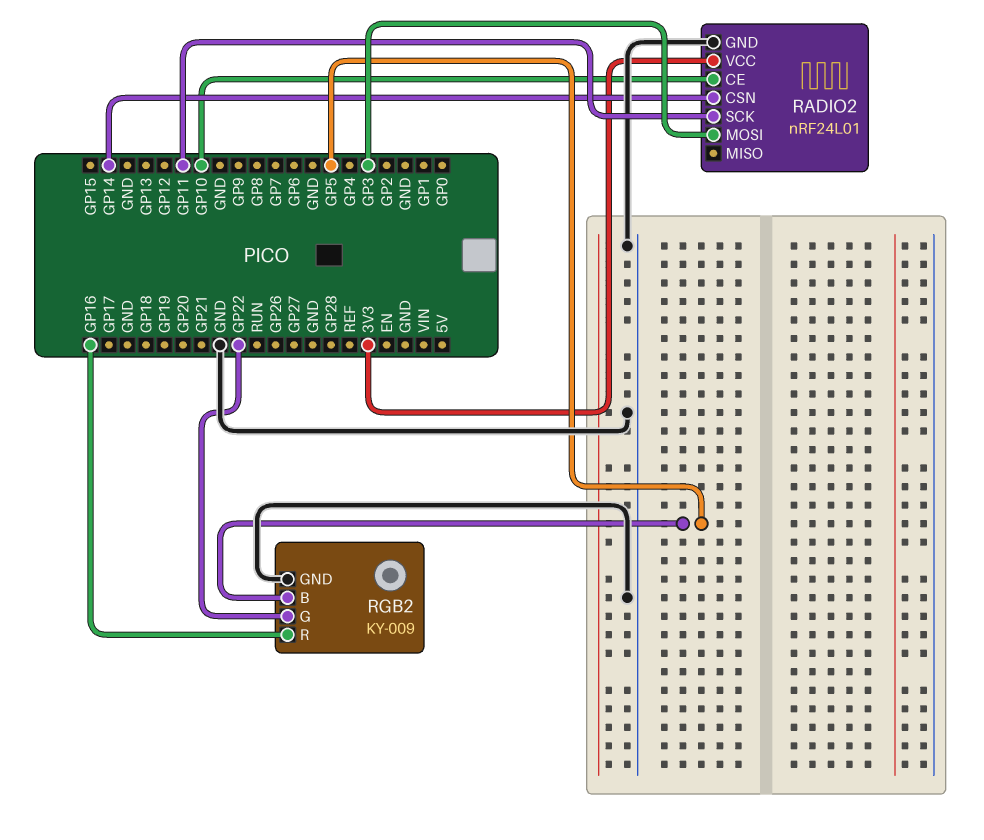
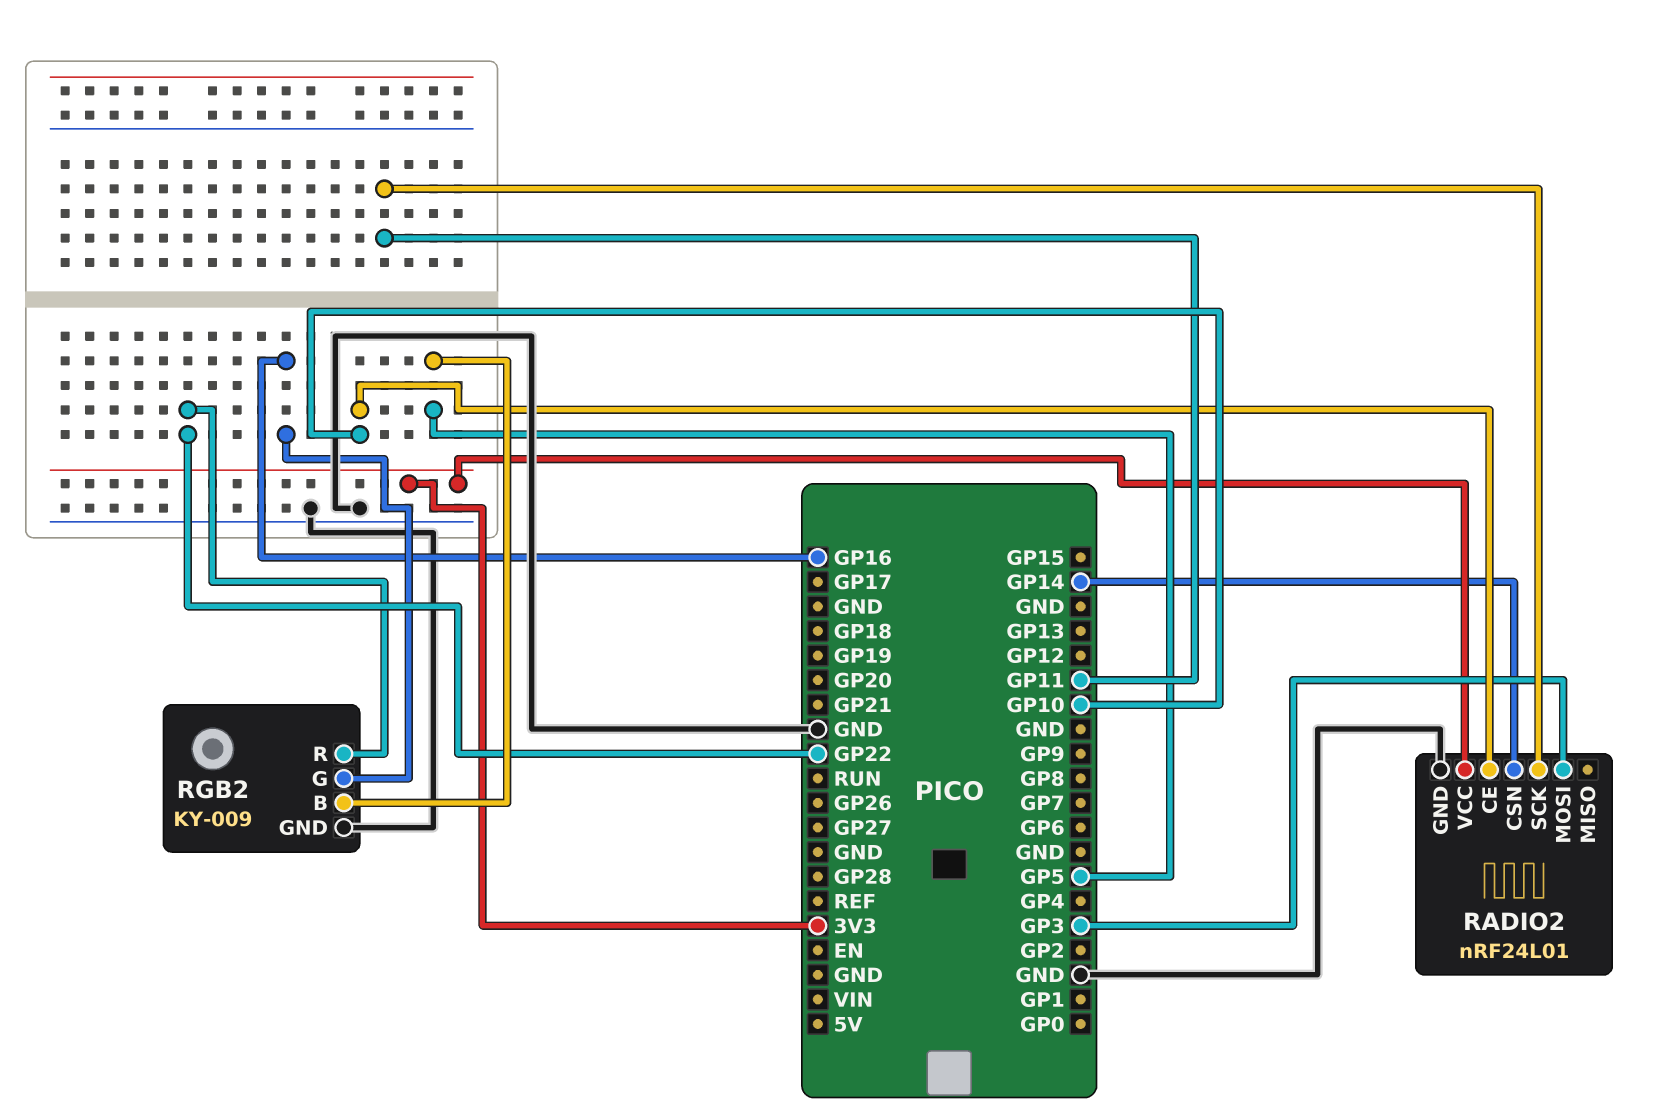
RGB2 pin G: GP22 -> GP16
RGB2 pin R: GP16 -> GP22

